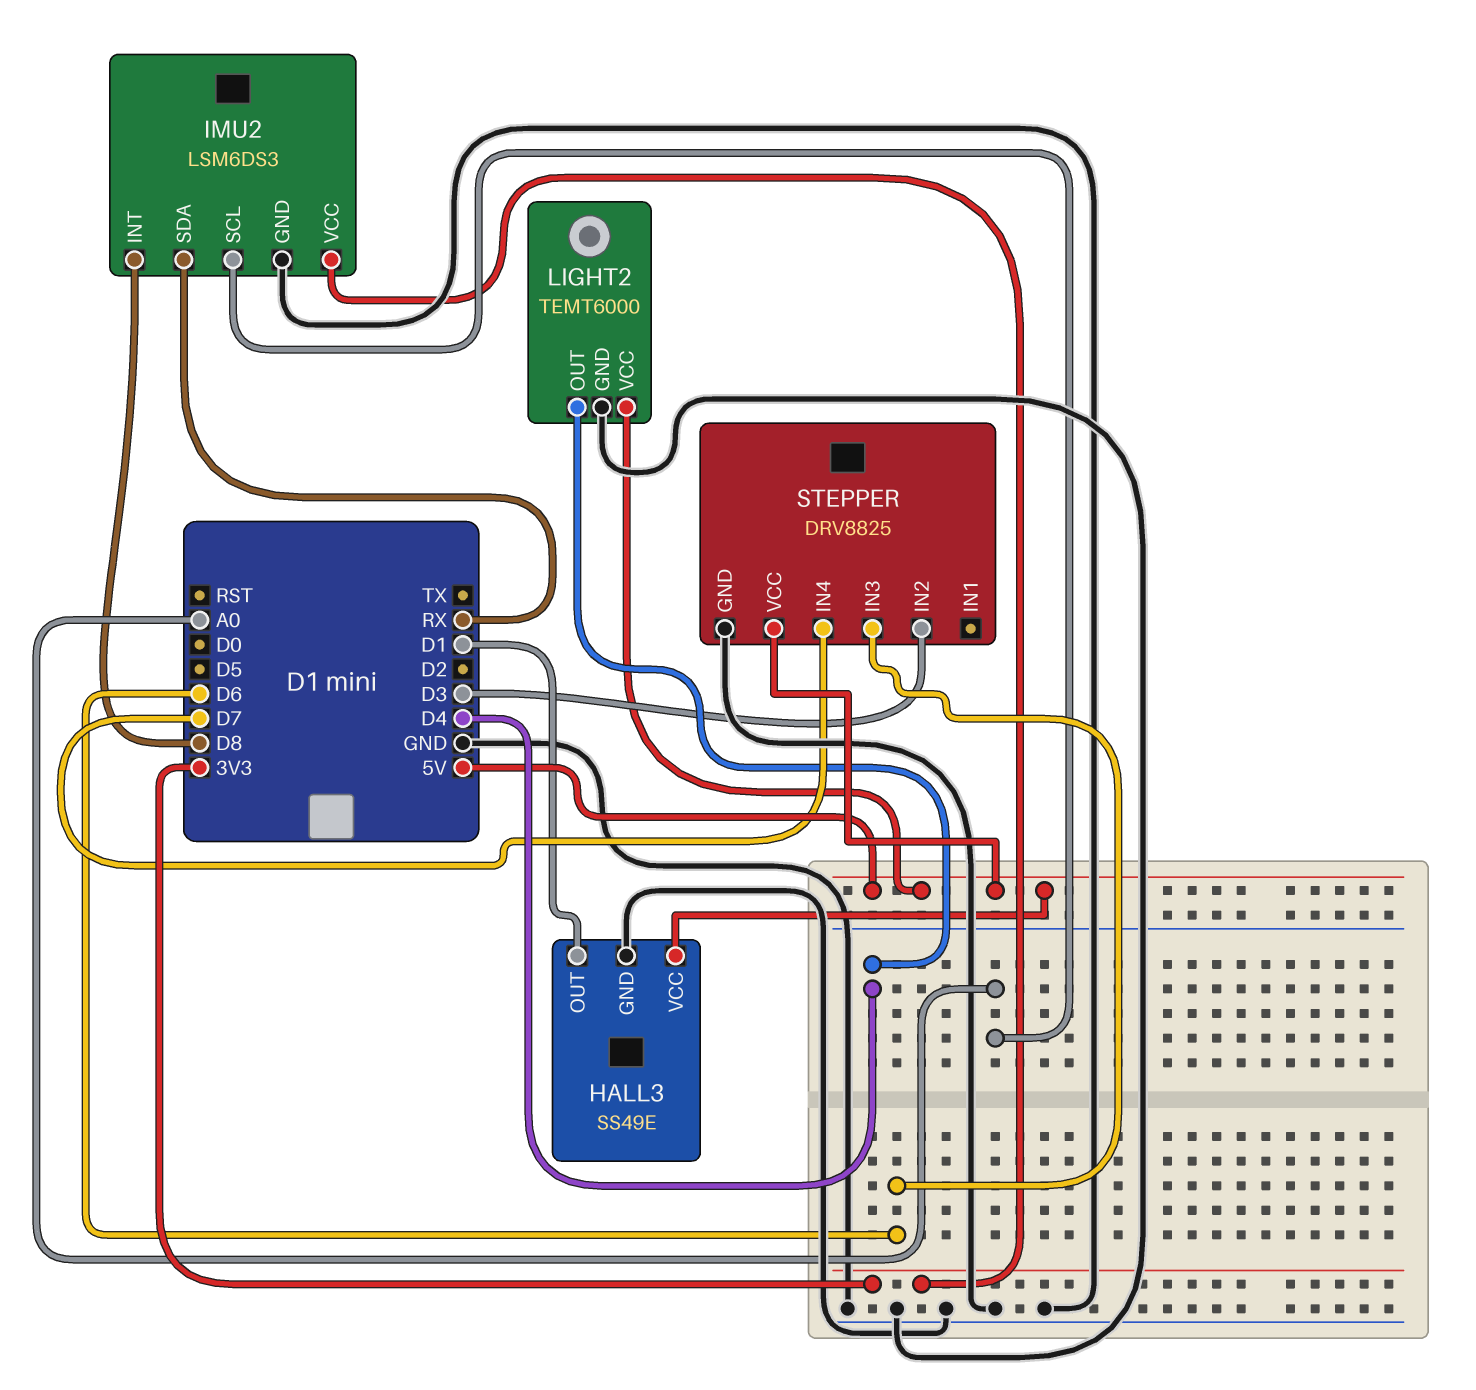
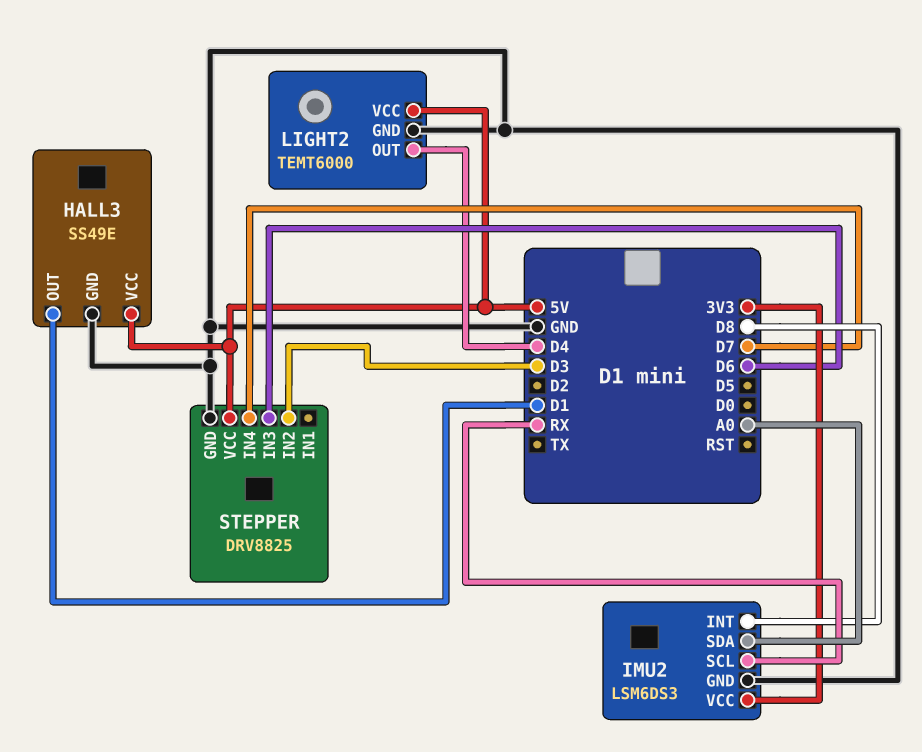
IMU2 pin SCL: A0 -> RX
IMU2 pin SDA: RX -> A0

